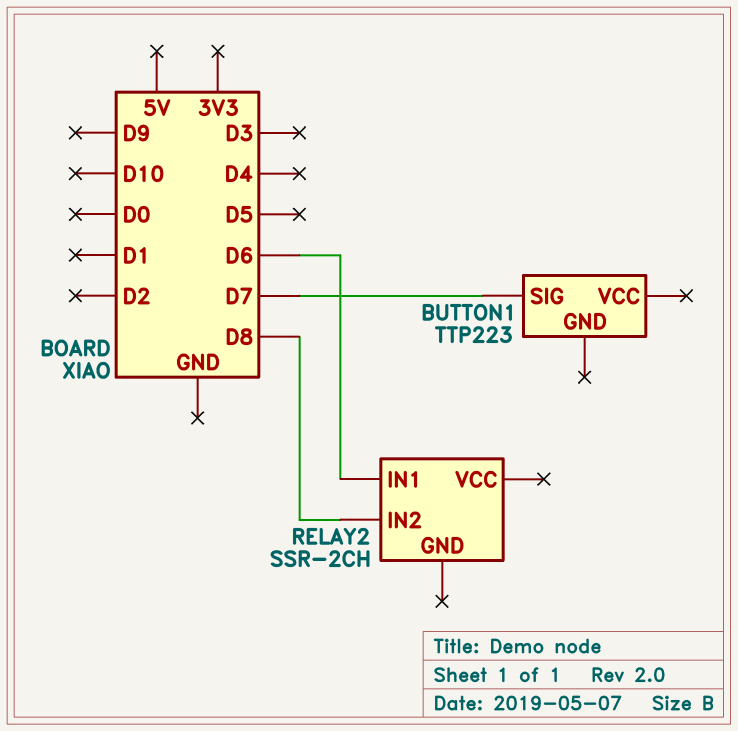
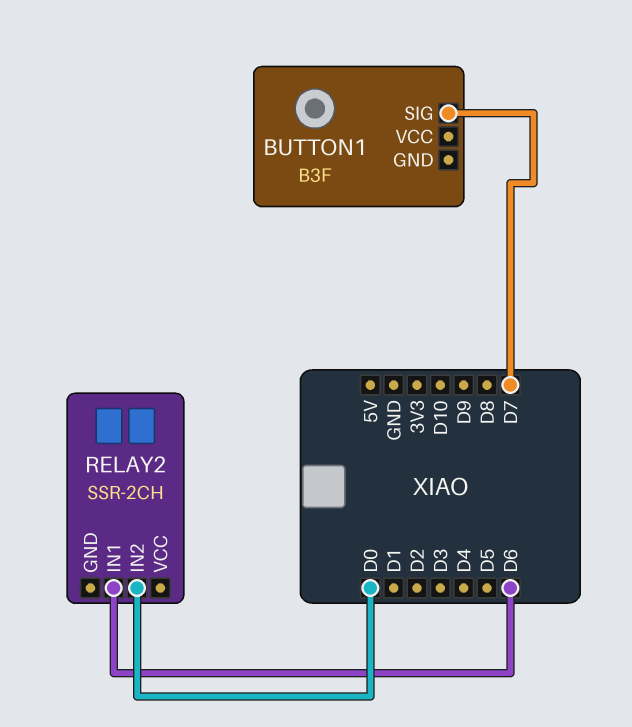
BUTTON1: TTP223 -> B3F
RELAY2 pin IN2: D8 -> D0

